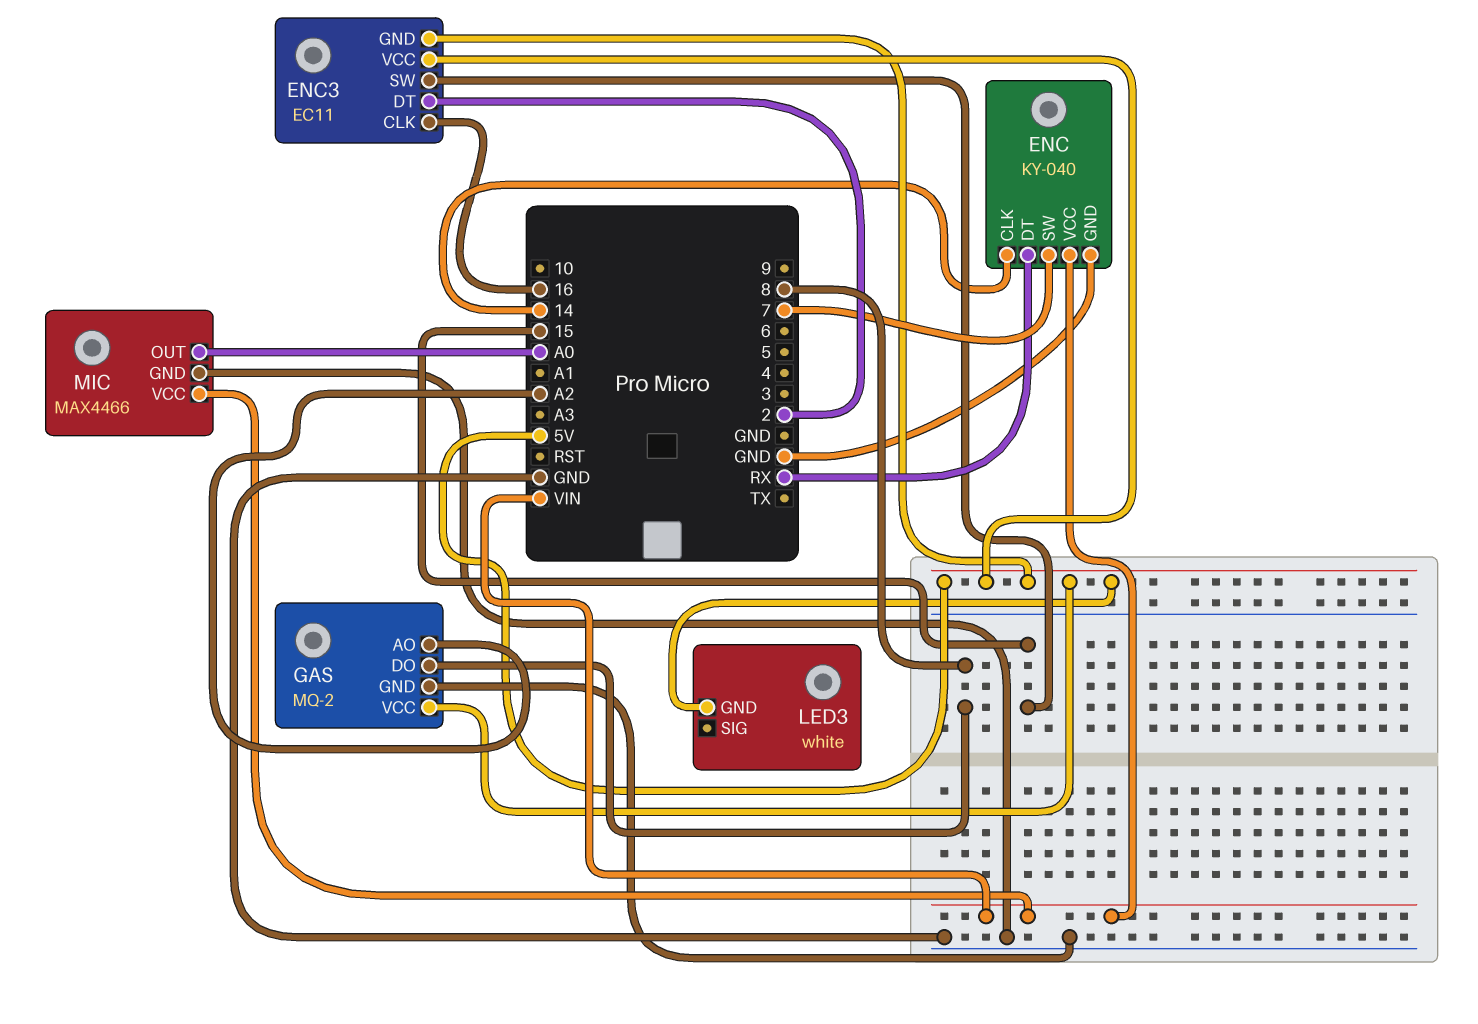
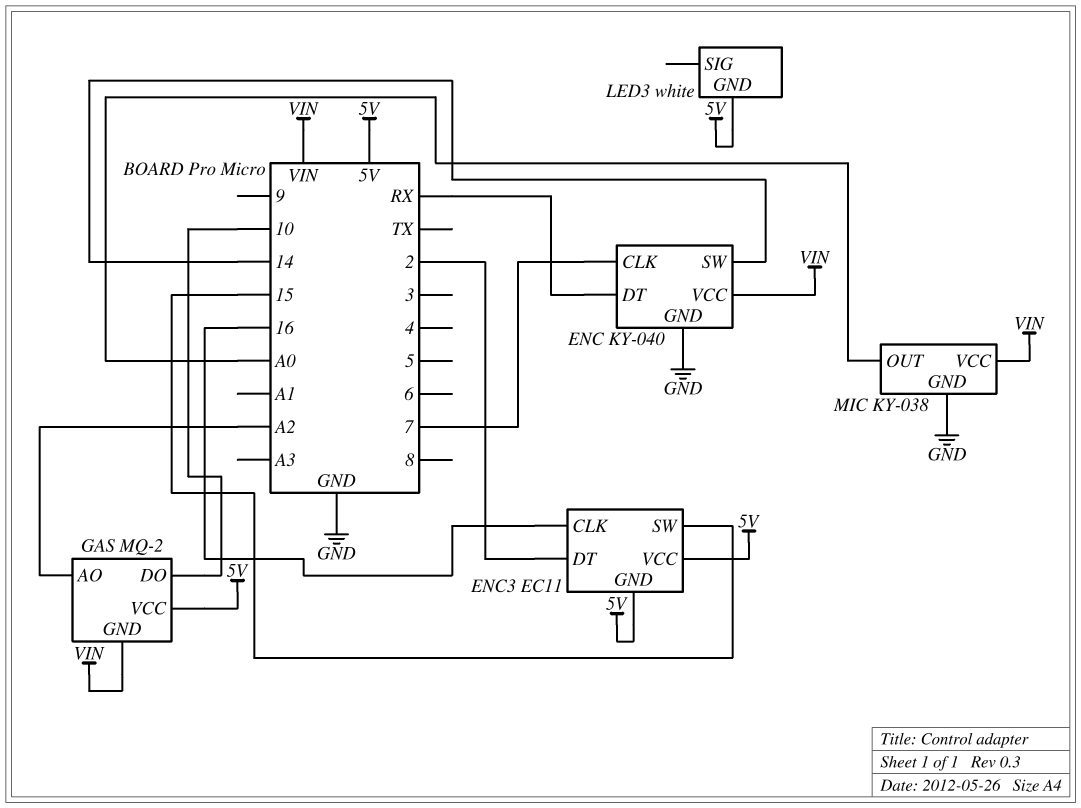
ENC pin CLK: 14 -> 7
ENC pin SW: 7 -> 14
GAS pin DO: 8 -> 10
GAS pin GND: GND -> VIN
MIC: MAX4466 -> KY-038

